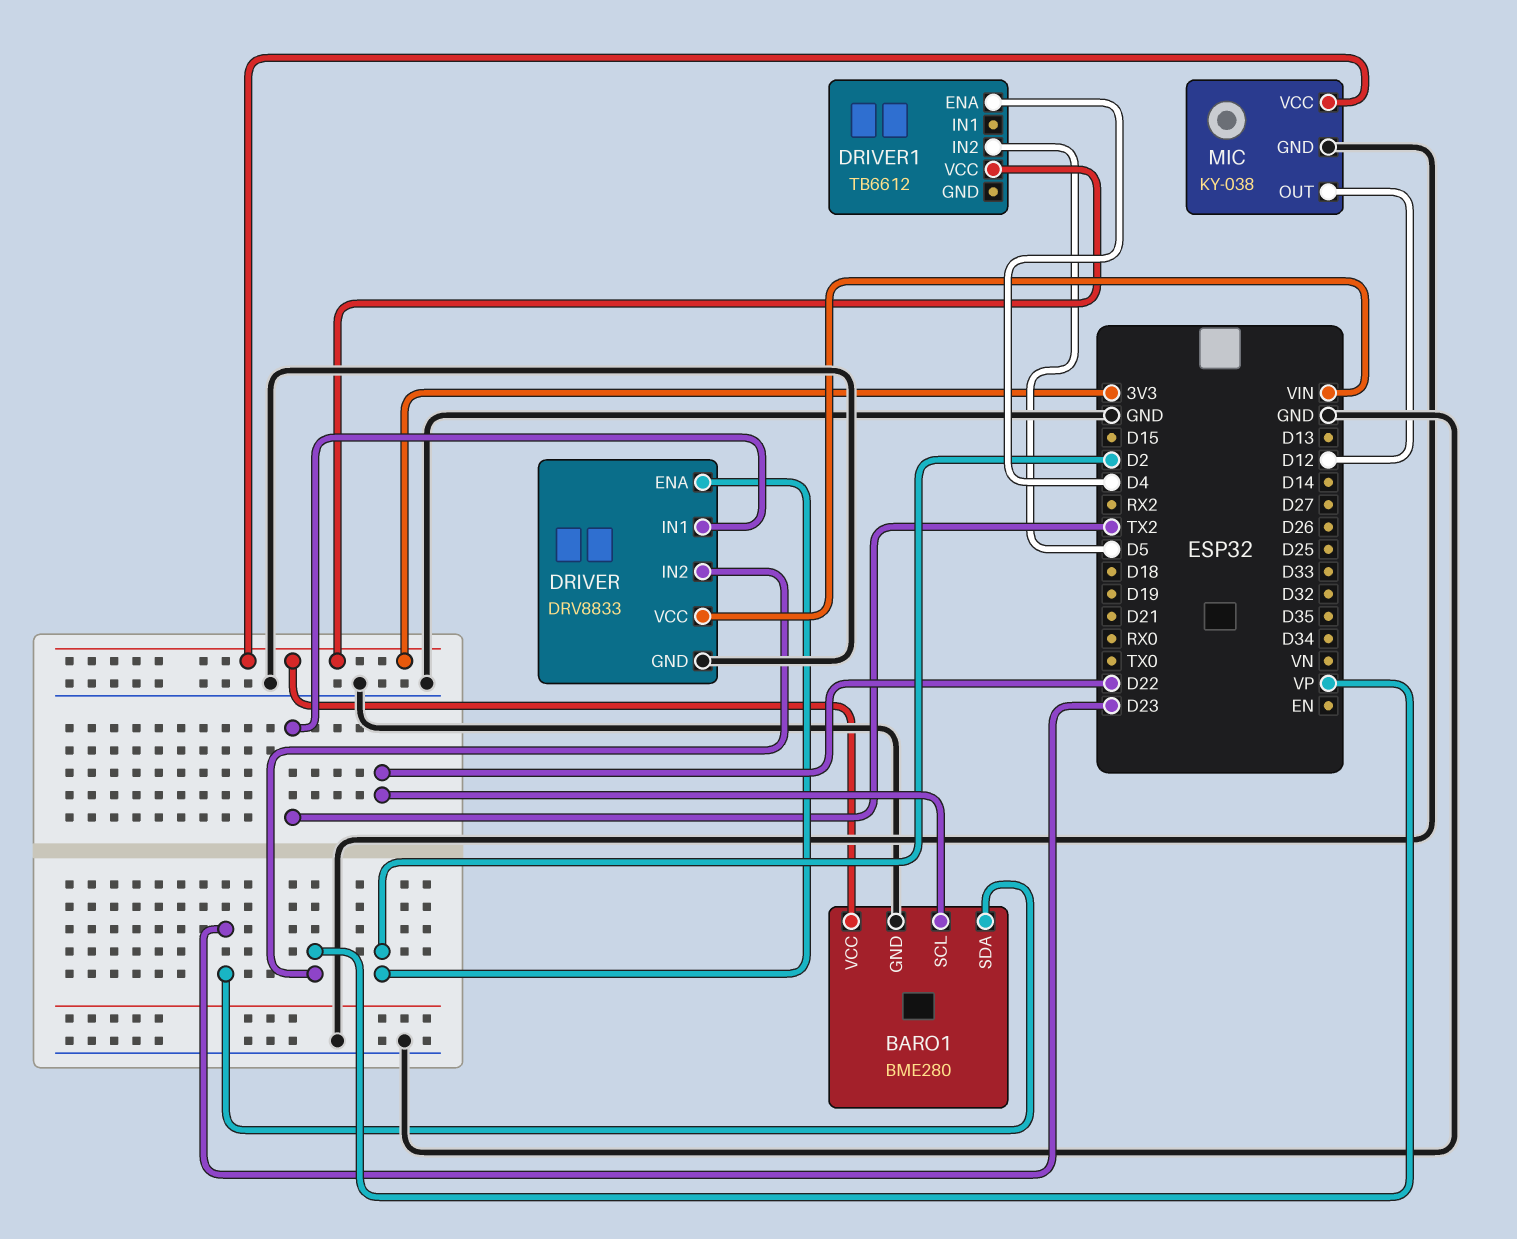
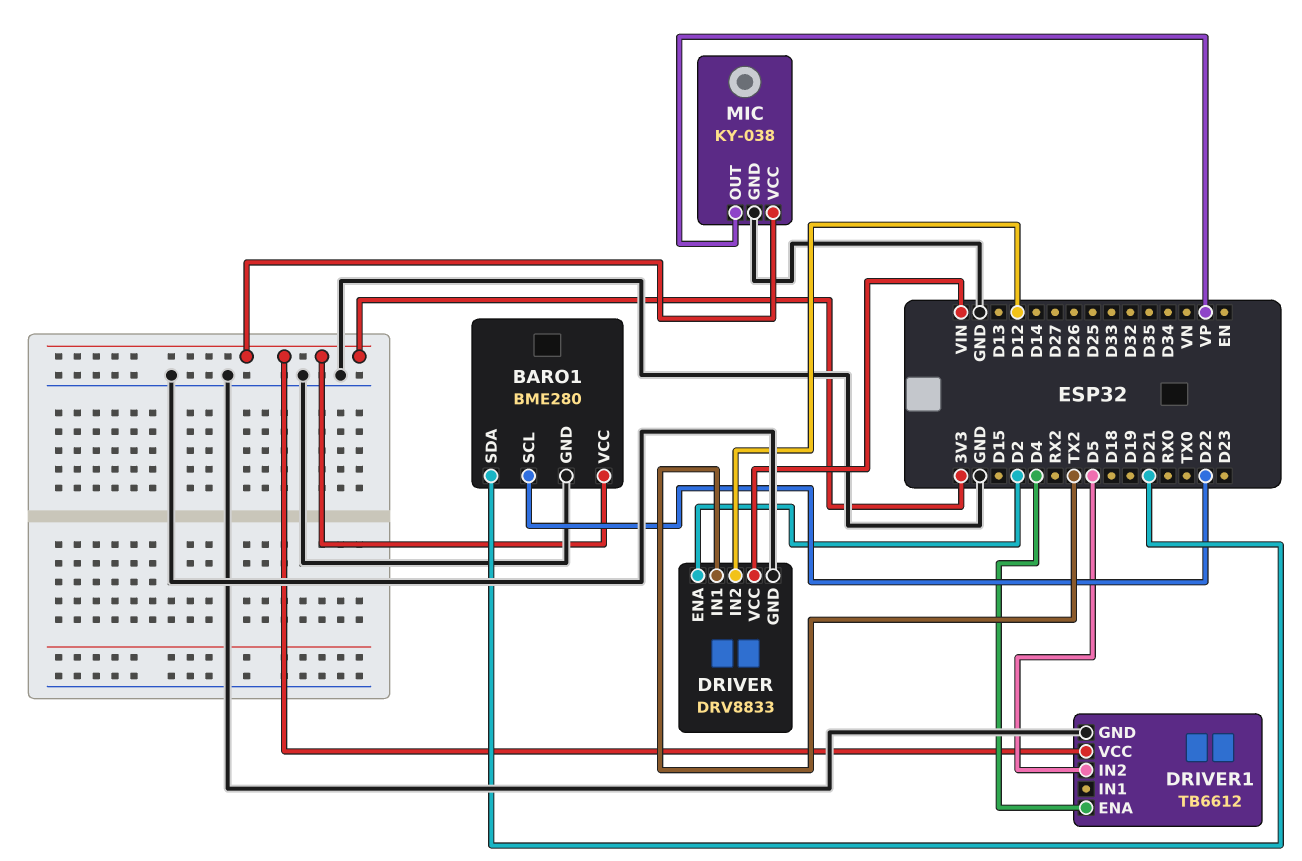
BARO1 pin SDA: D23 -> D21
DRIVER pin IN2: VP -> D12
DRIVER1 pin GND: none -> GND
MIC pin OUT: D12 -> VP

